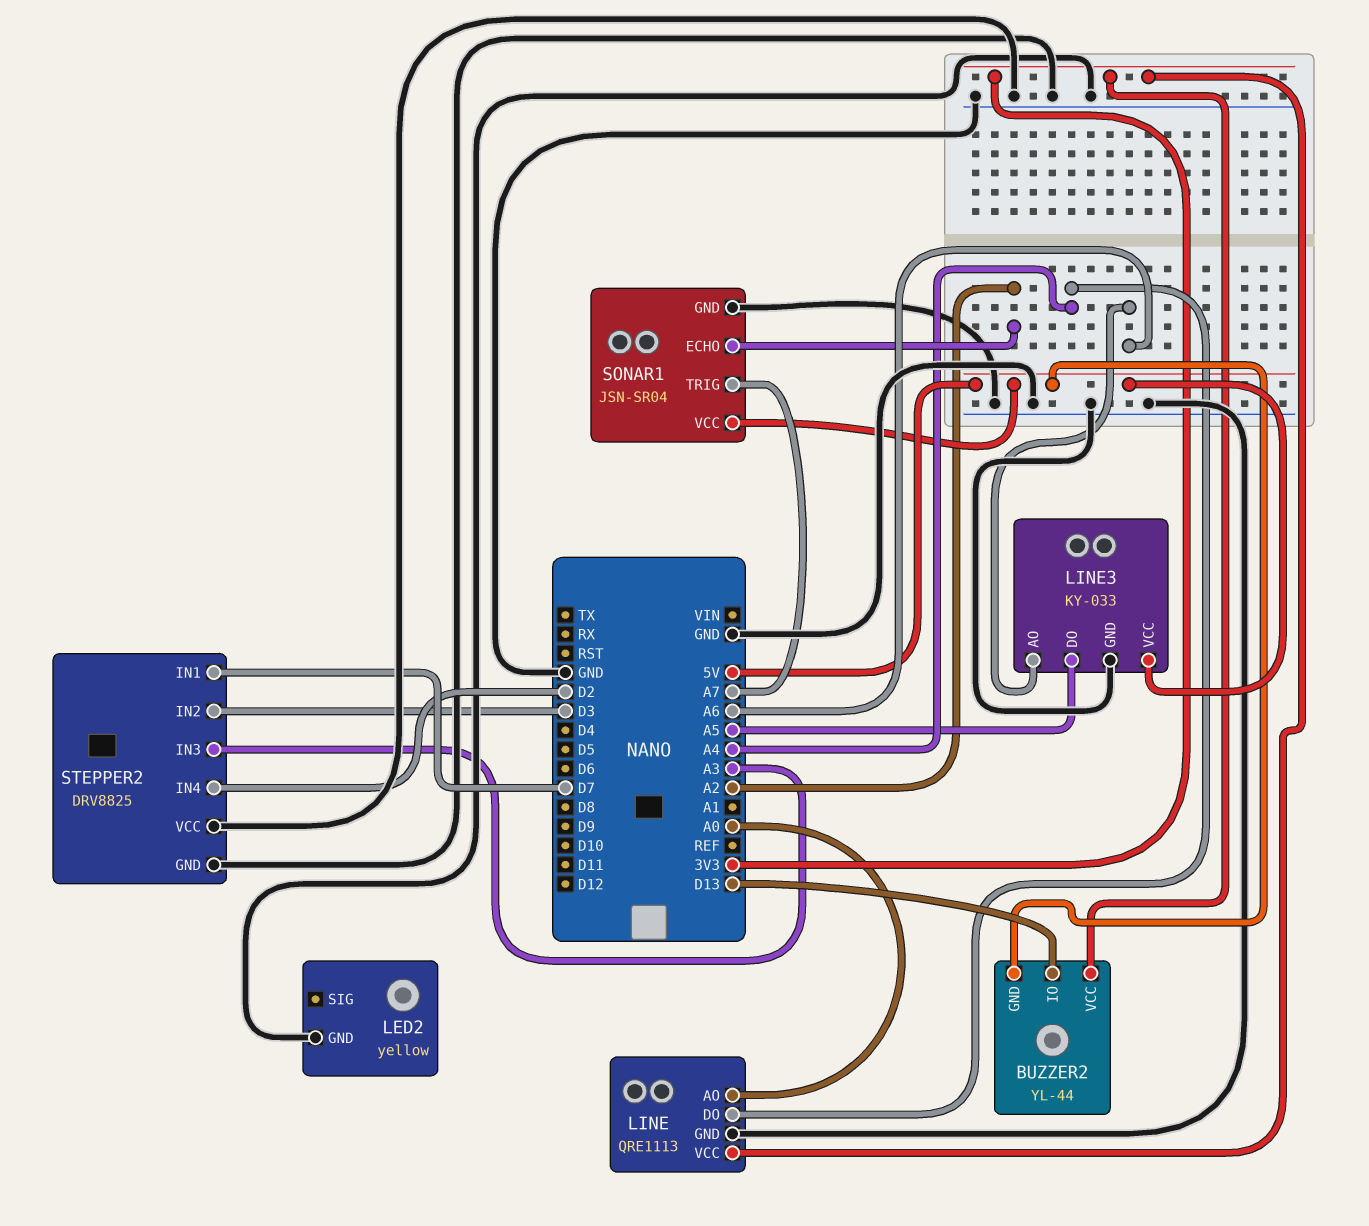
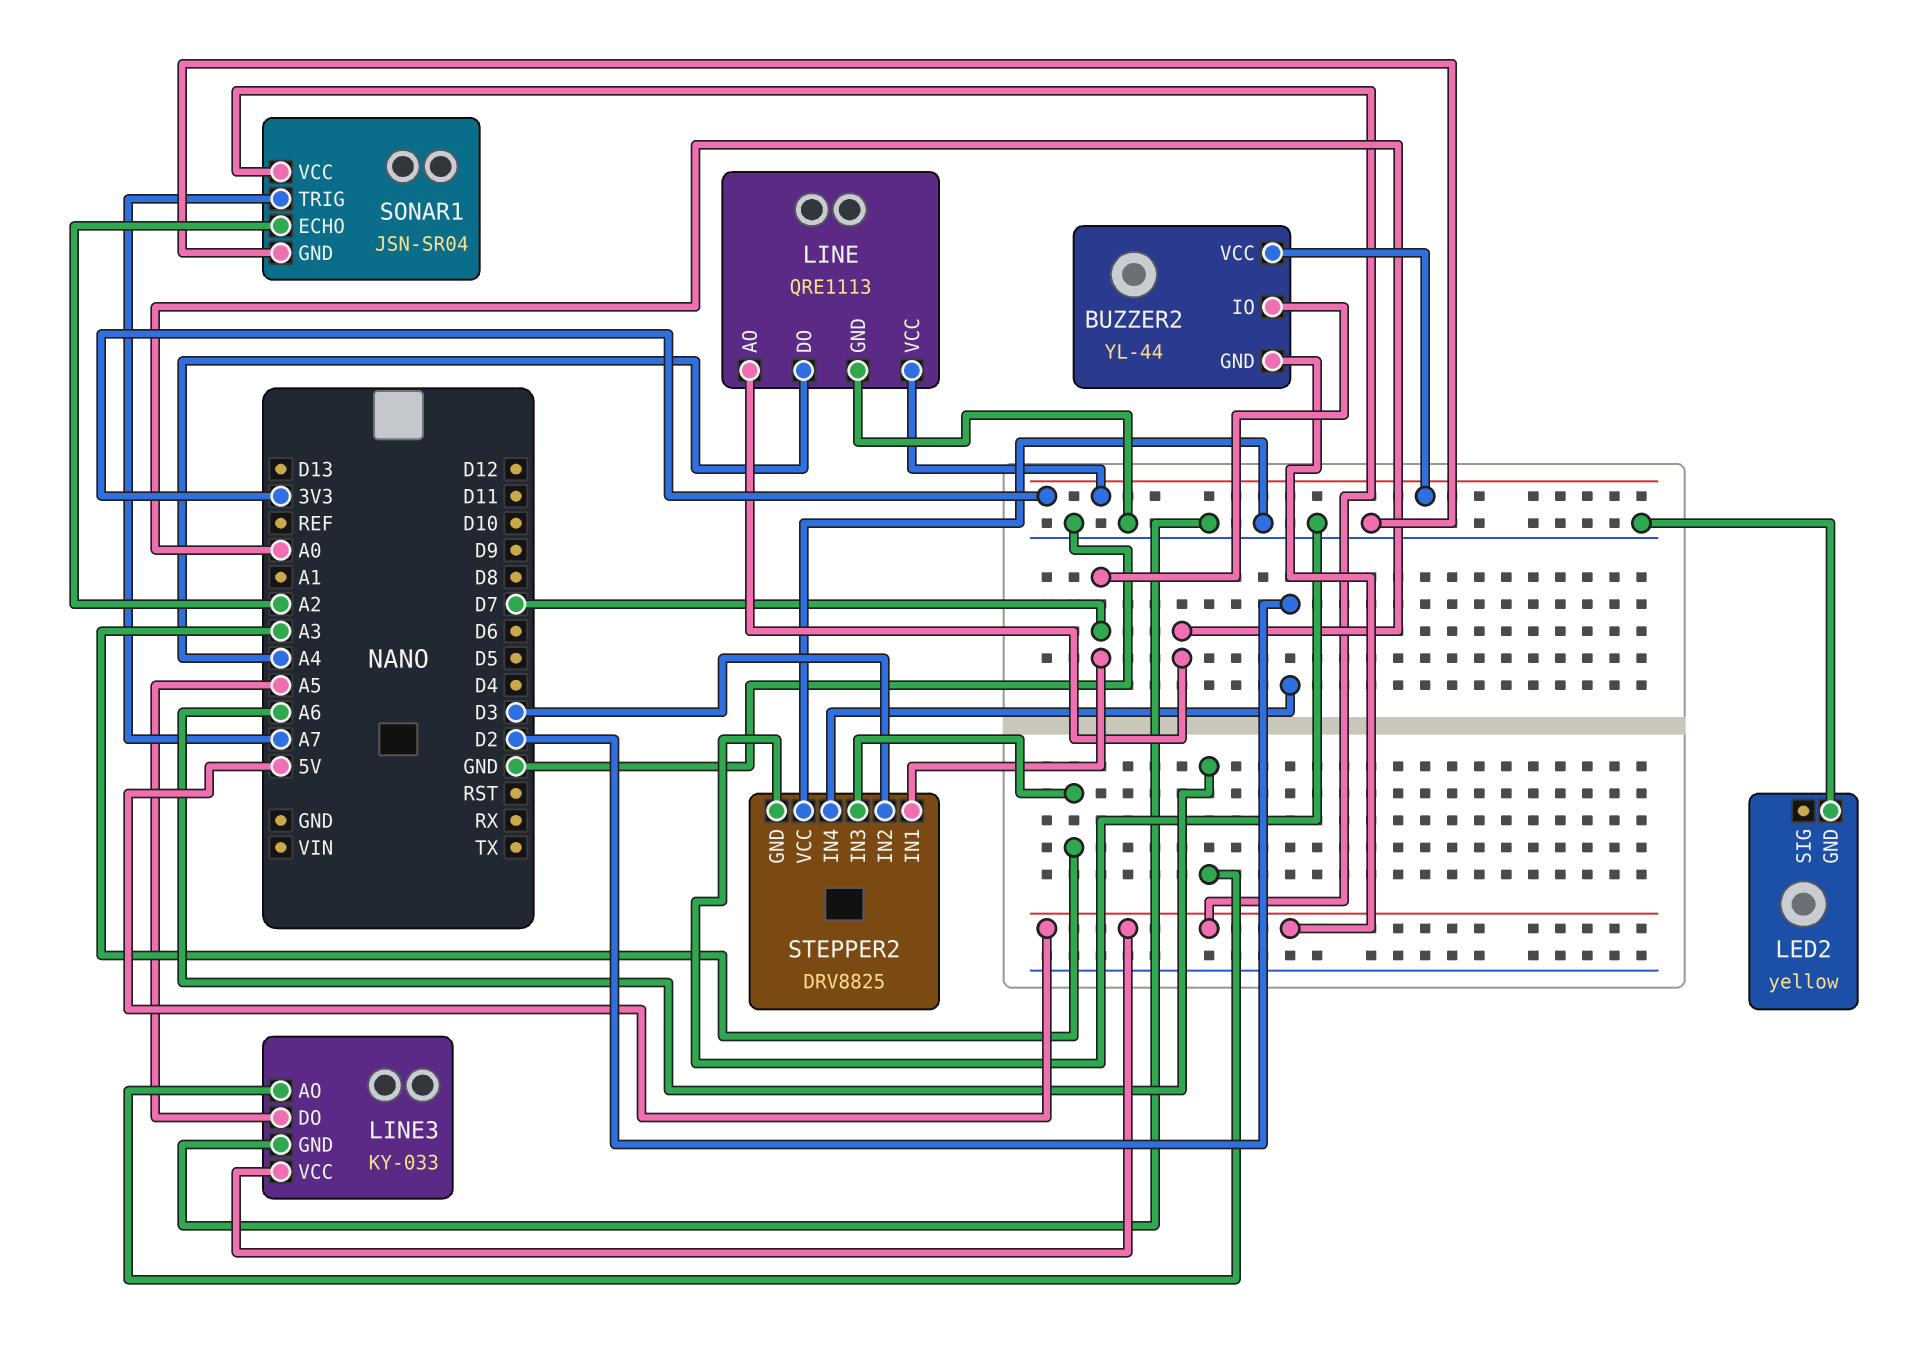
BUZZER2 pin IO: D13 -> D7

